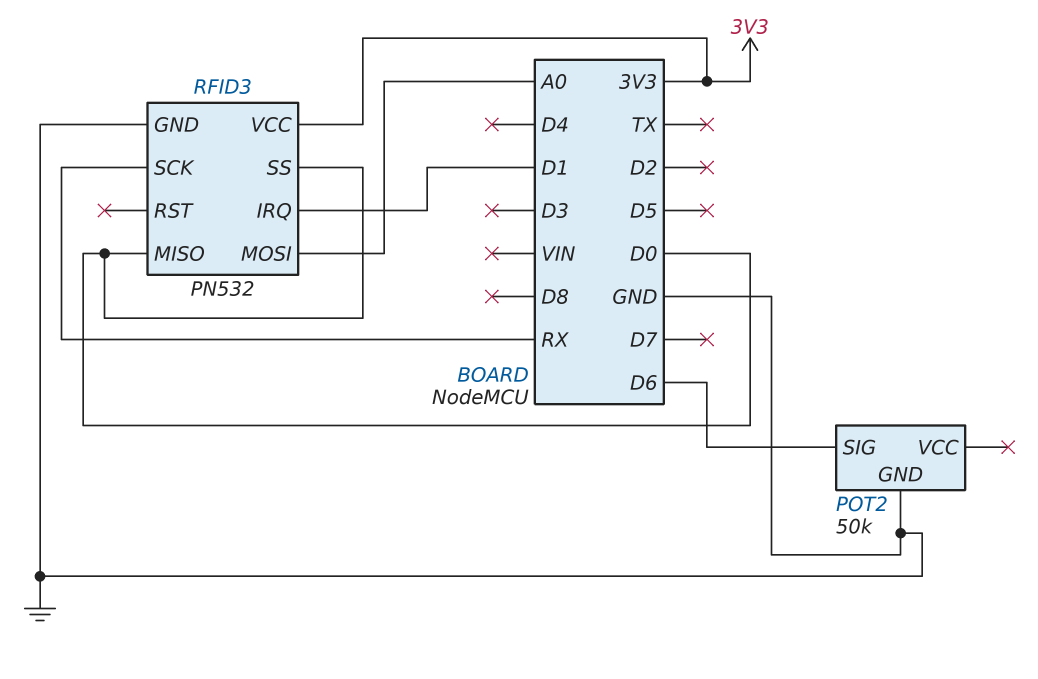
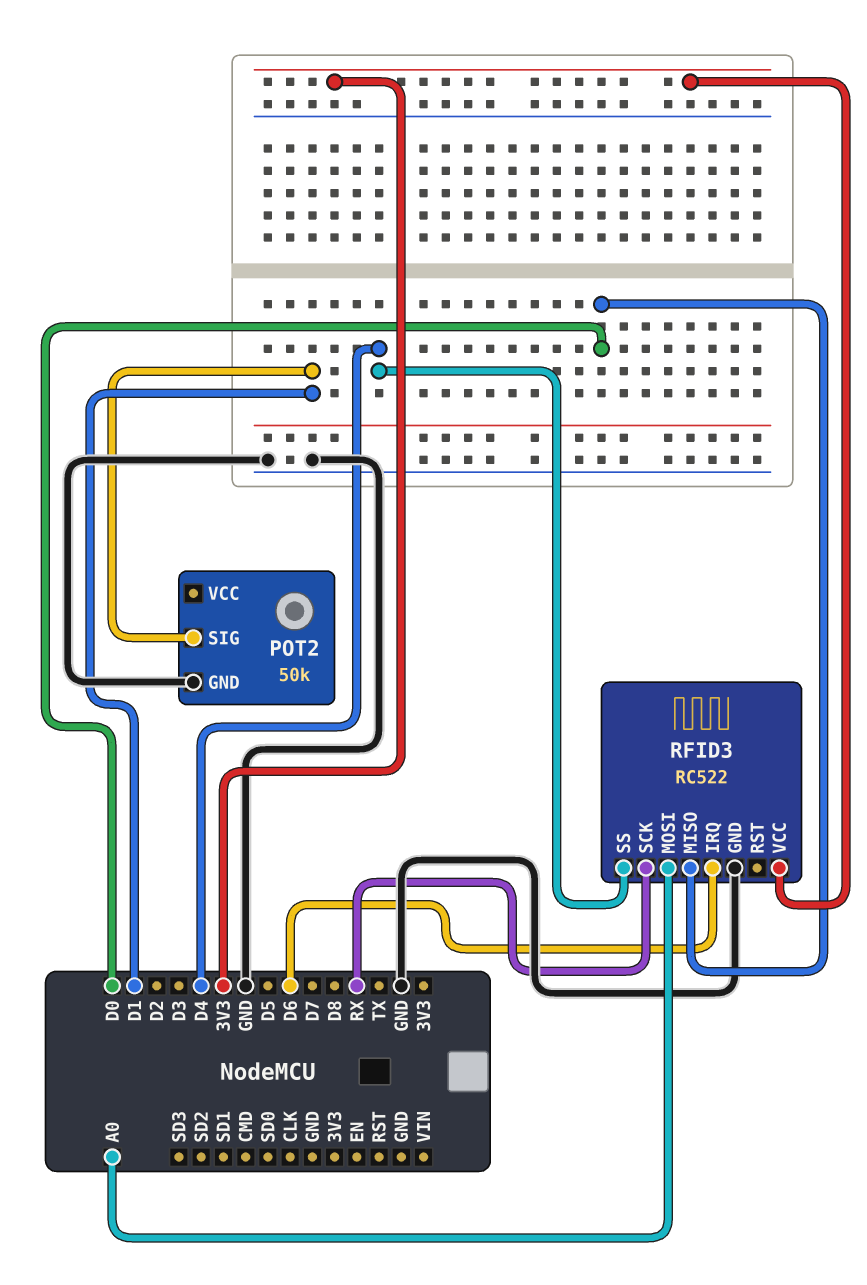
POT2 pin SIG: D6 -> D1
RFID3: PN532 -> RC522
RFID3 pin IRQ: D1 -> D6
RFID3 pin SS: D0 -> D4

